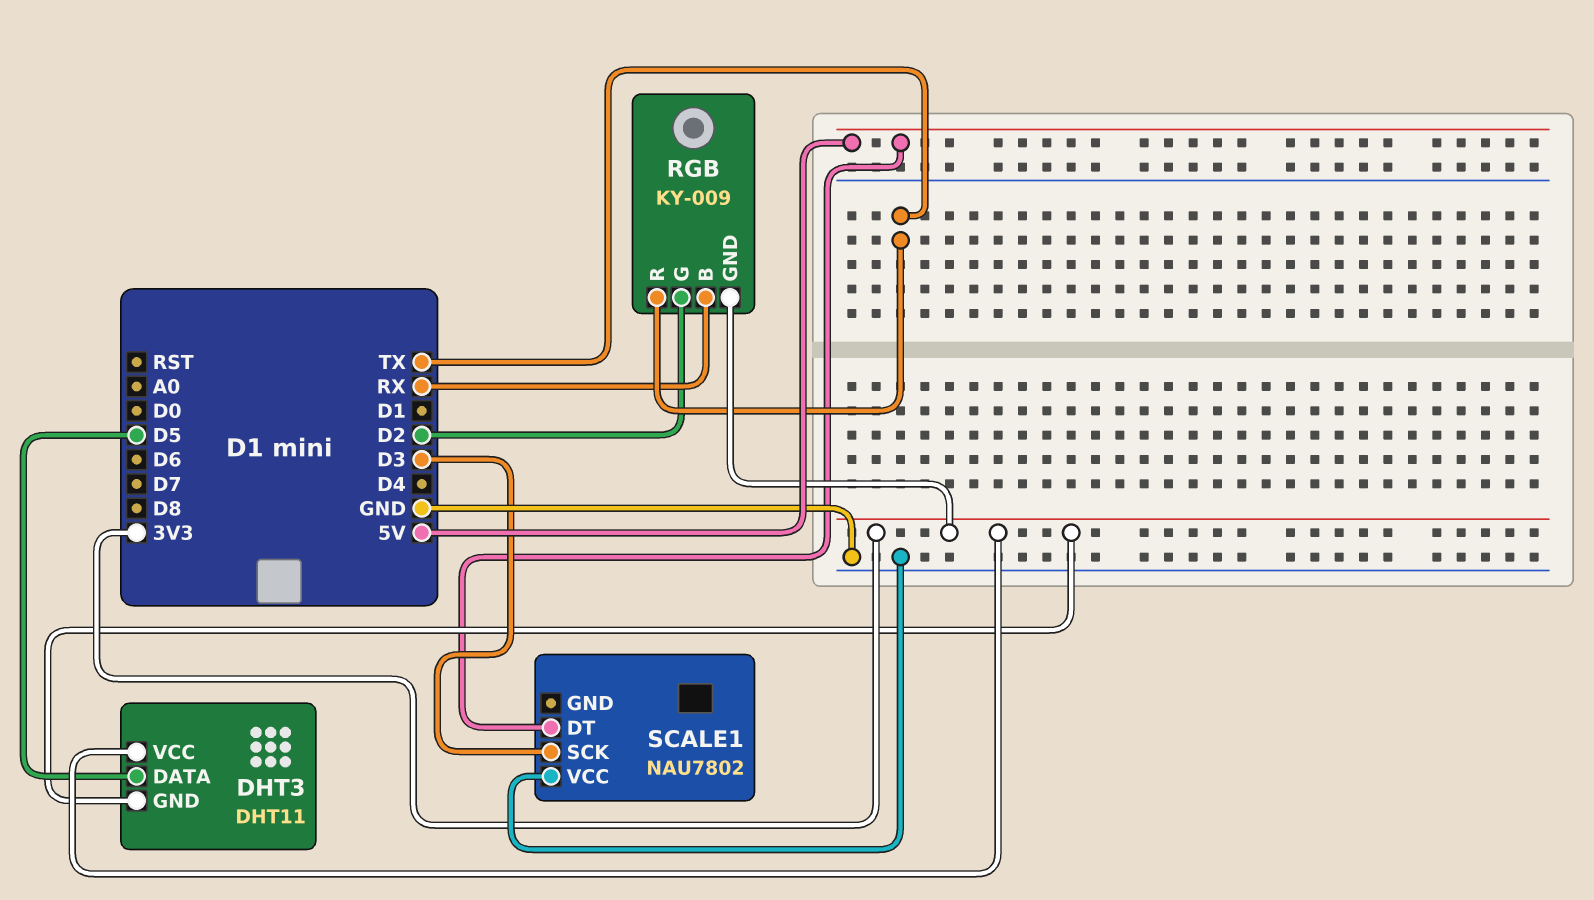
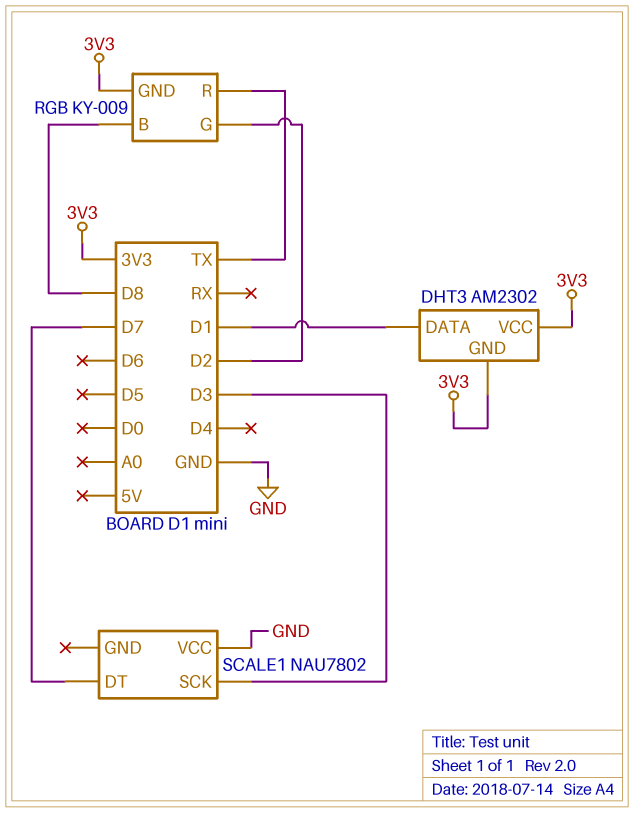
DHT3: DHT11 -> AM2302
DHT3 pin DATA: D5 -> D1
RGB pin B: RX -> D8
SCALE1 pin DT: 5V -> D7

